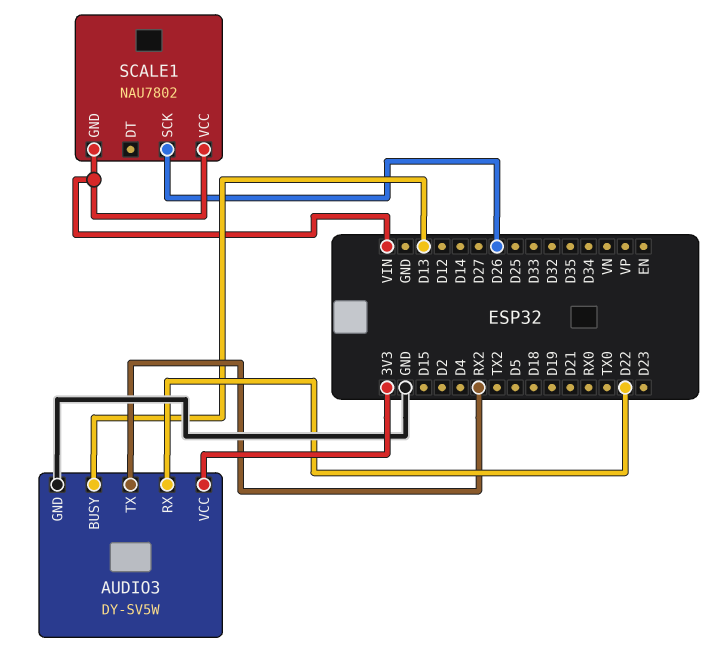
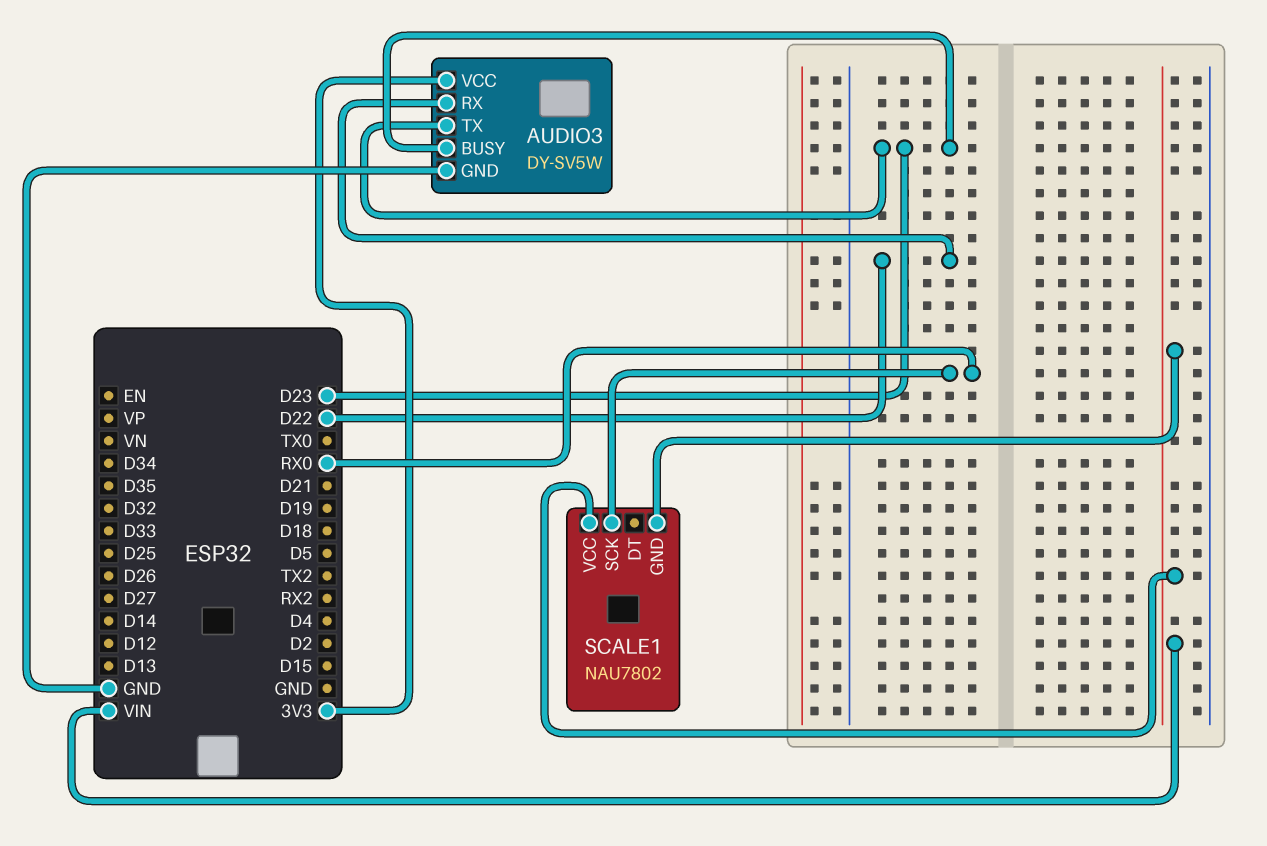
AUDIO3 pin BUSY: D13 -> D23
AUDIO3 pin TX: RX2 -> D23
SCALE1 pin SCK: D26 -> RX0

